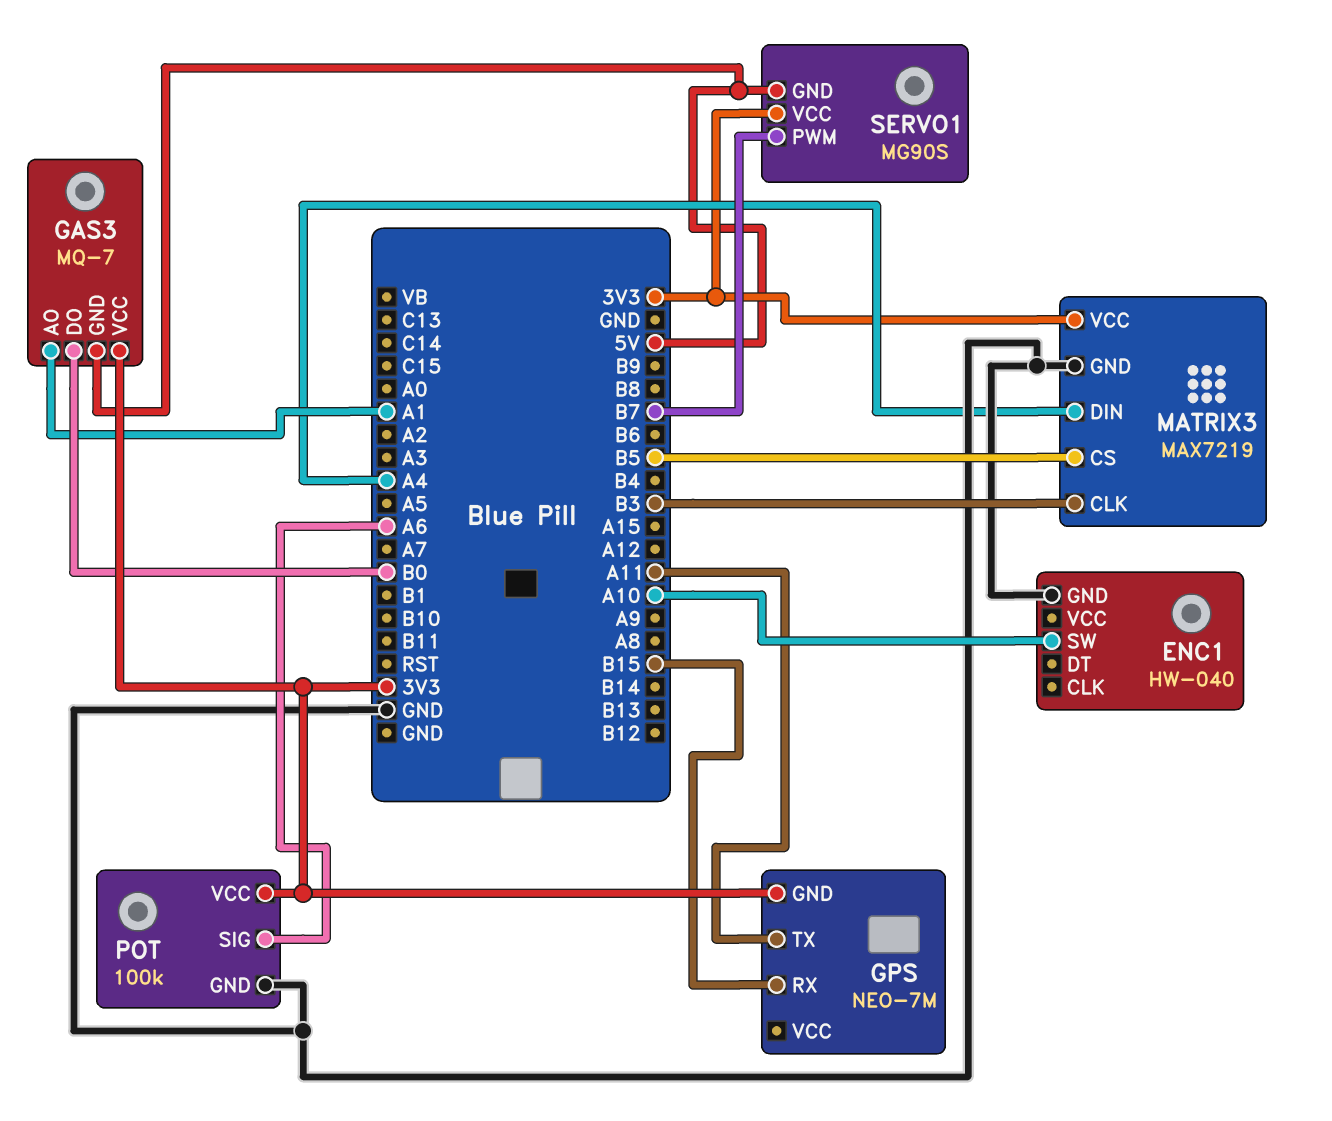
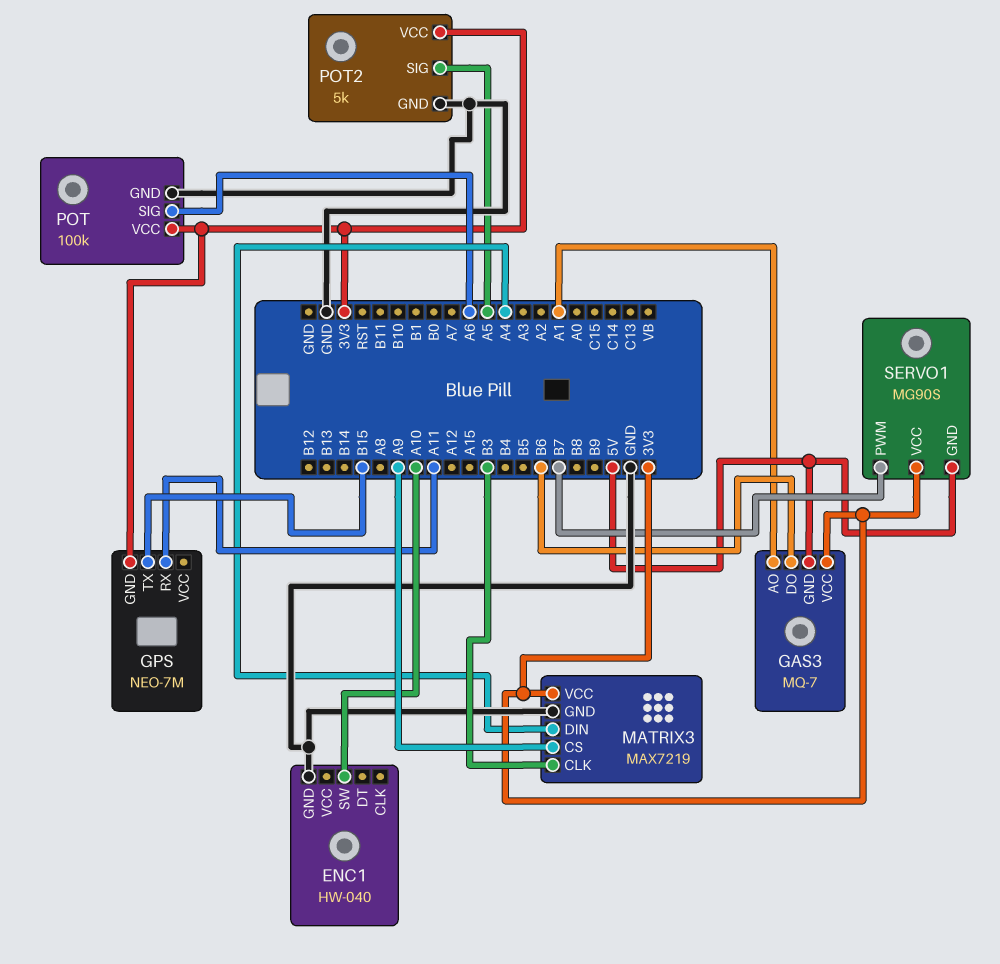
GAS3 pin DO: B0 -> B6
GPS pin RX: B15 -> A11
GPS pin TX: A11 -> B15
MATRIX3 pin CS: B5 -> A9
POT2: none -> 5k
POT2 pin GND: none -> GND
POT2 pin SIG: none -> A5
POT2 pin VCC: none -> 3V3

